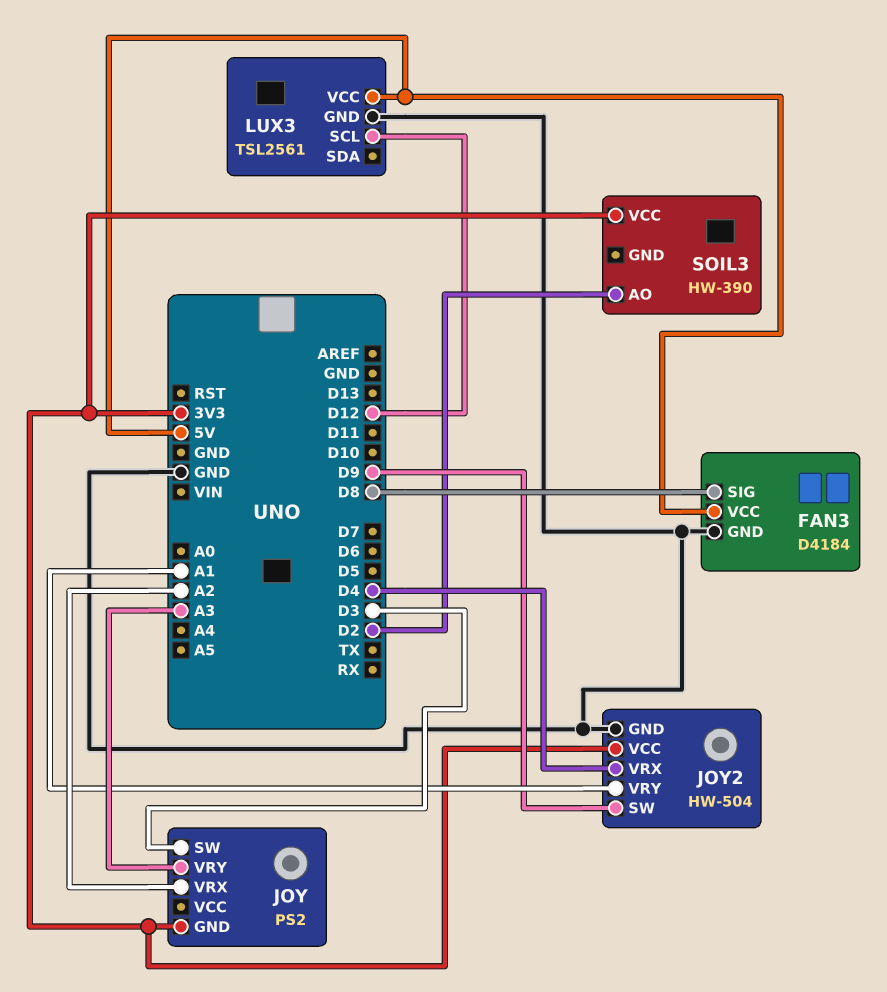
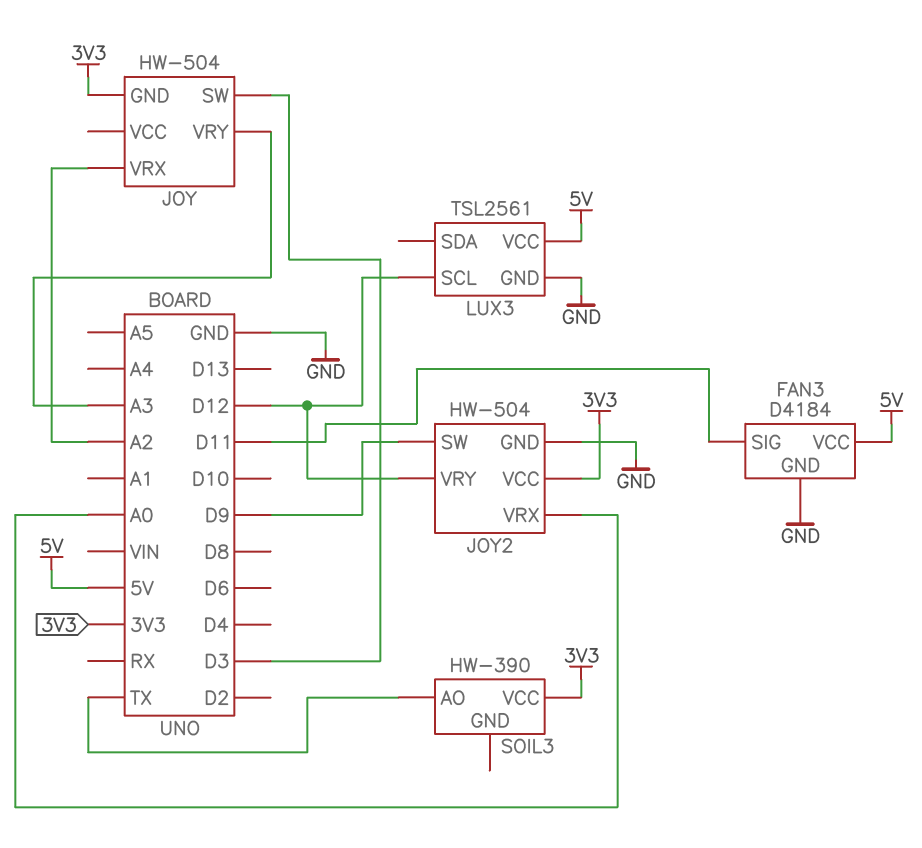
FAN3 pin SIG: D8 -> D11
JOY: PS2 -> HW-504
JOY2 pin VRX: D4 -> A0
JOY2 pin VRY: A1 -> D12
SOIL3 pin AO: D2 -> TX

